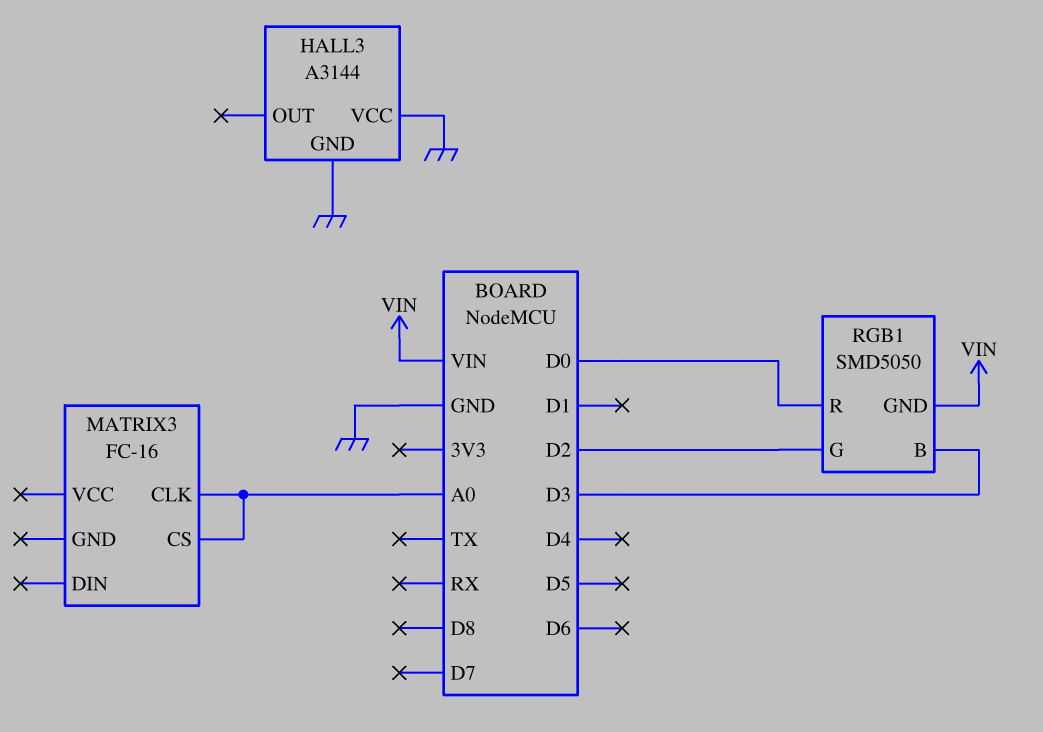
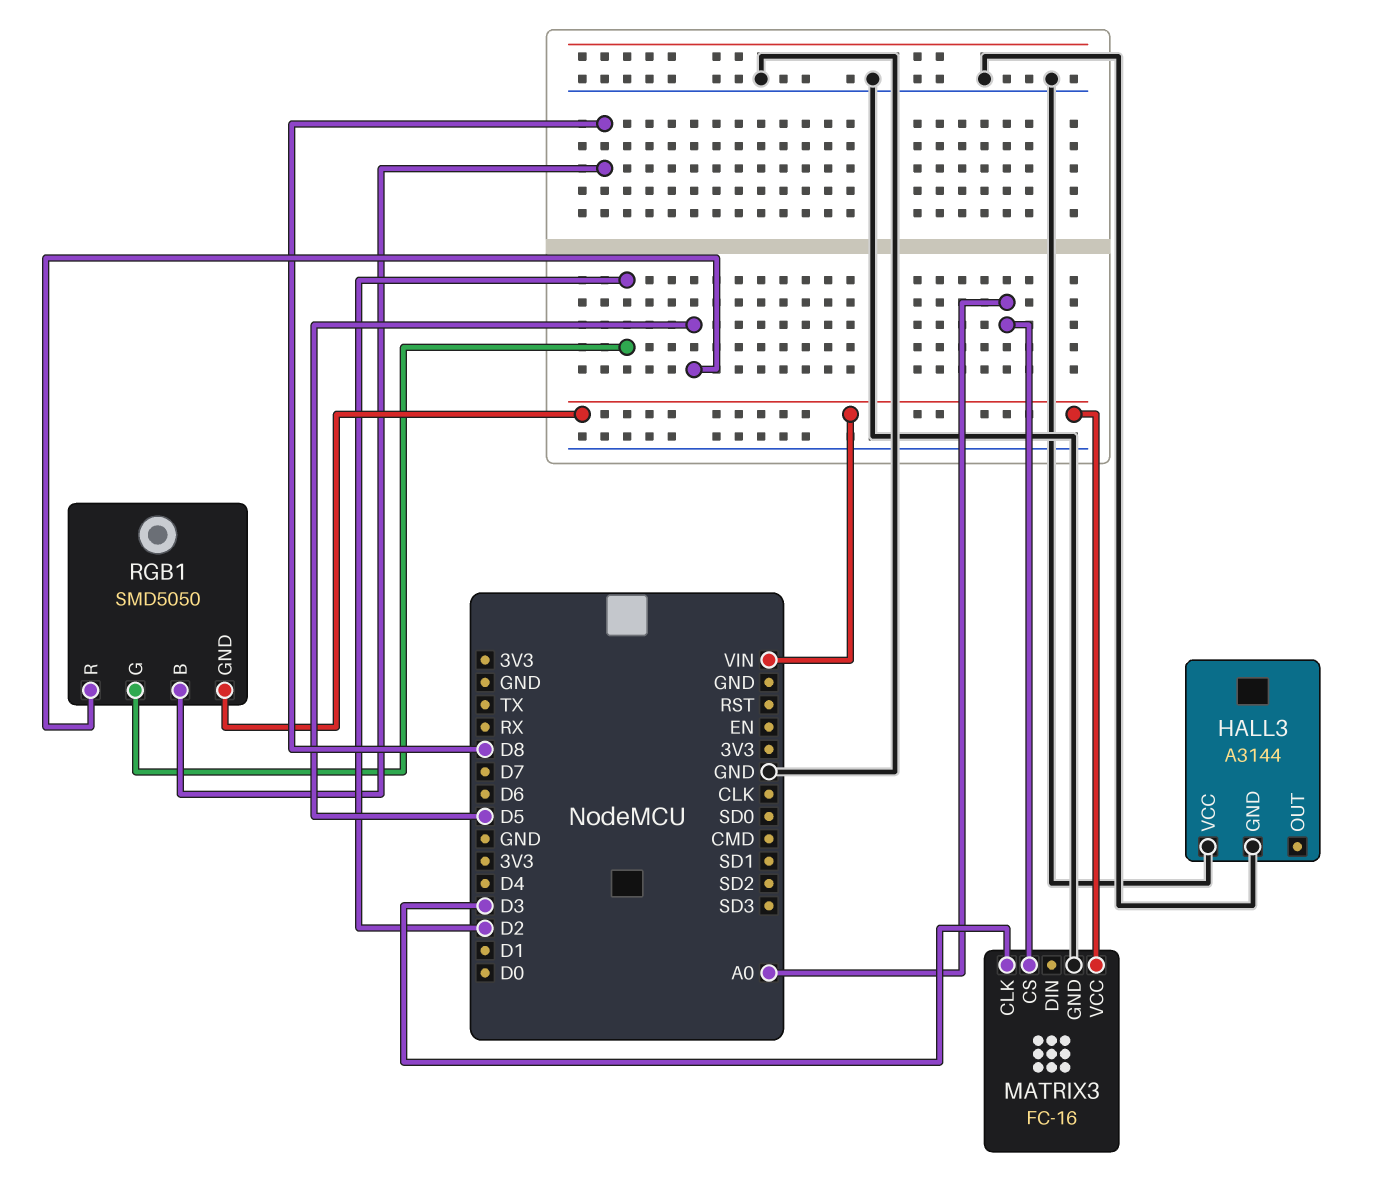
MATRIX3 pin CLK: A0 -> D3
MATRIX3 pin GND: none -> GND
MATRIX3 pin VCC: none -> VIN
RGB1 pin B: D3 -> D8
RGB1 pin R: D0 -> D5

